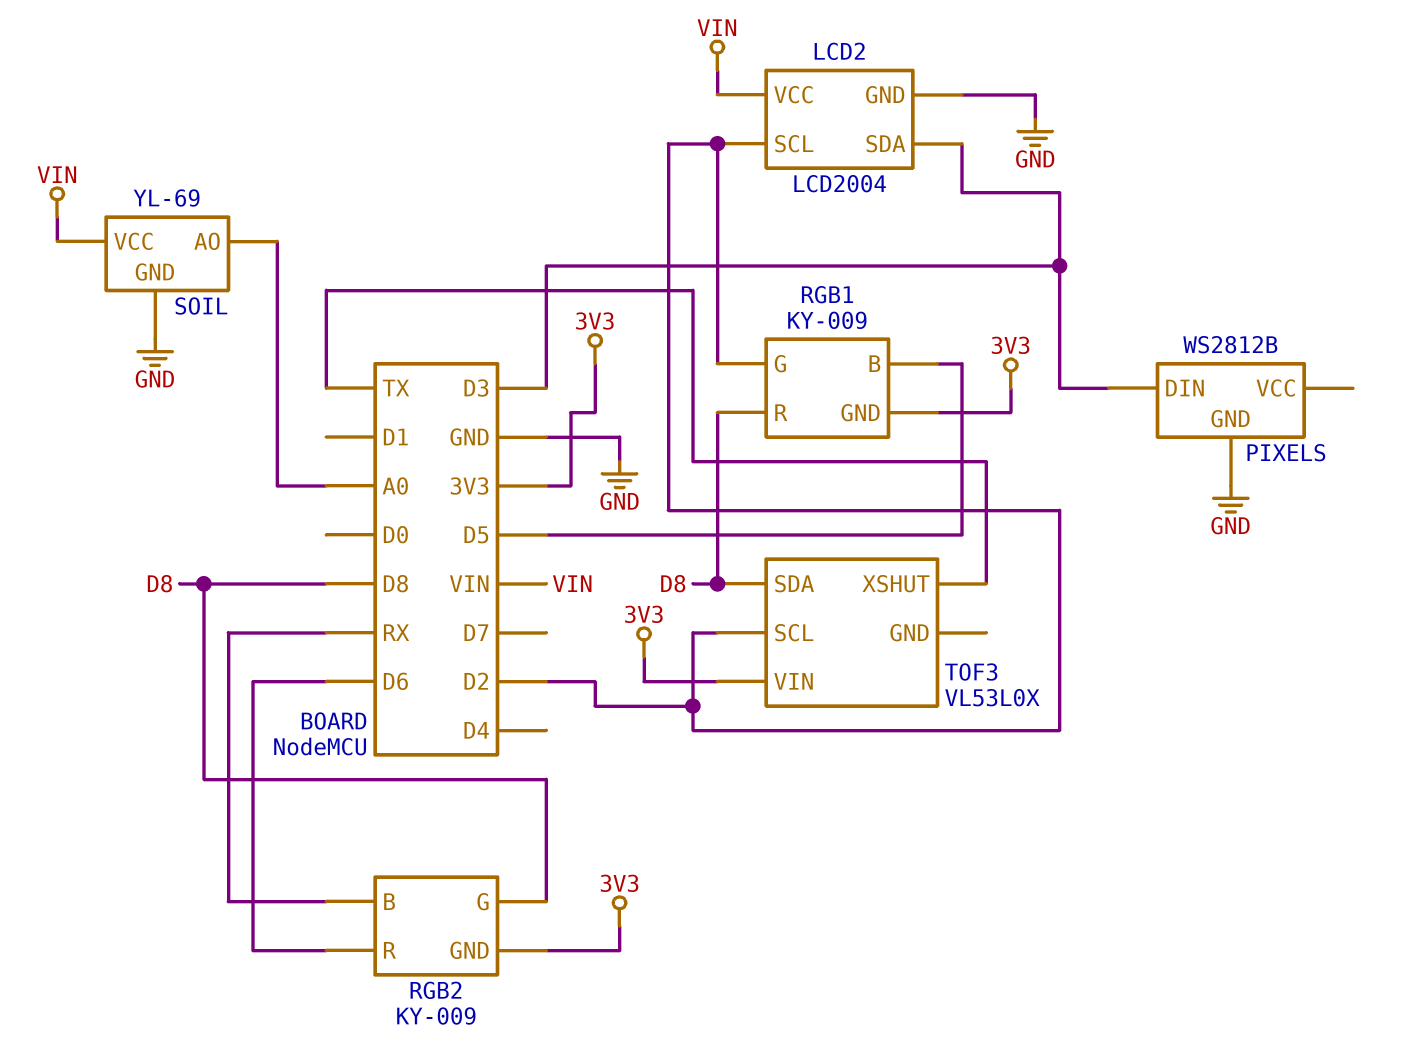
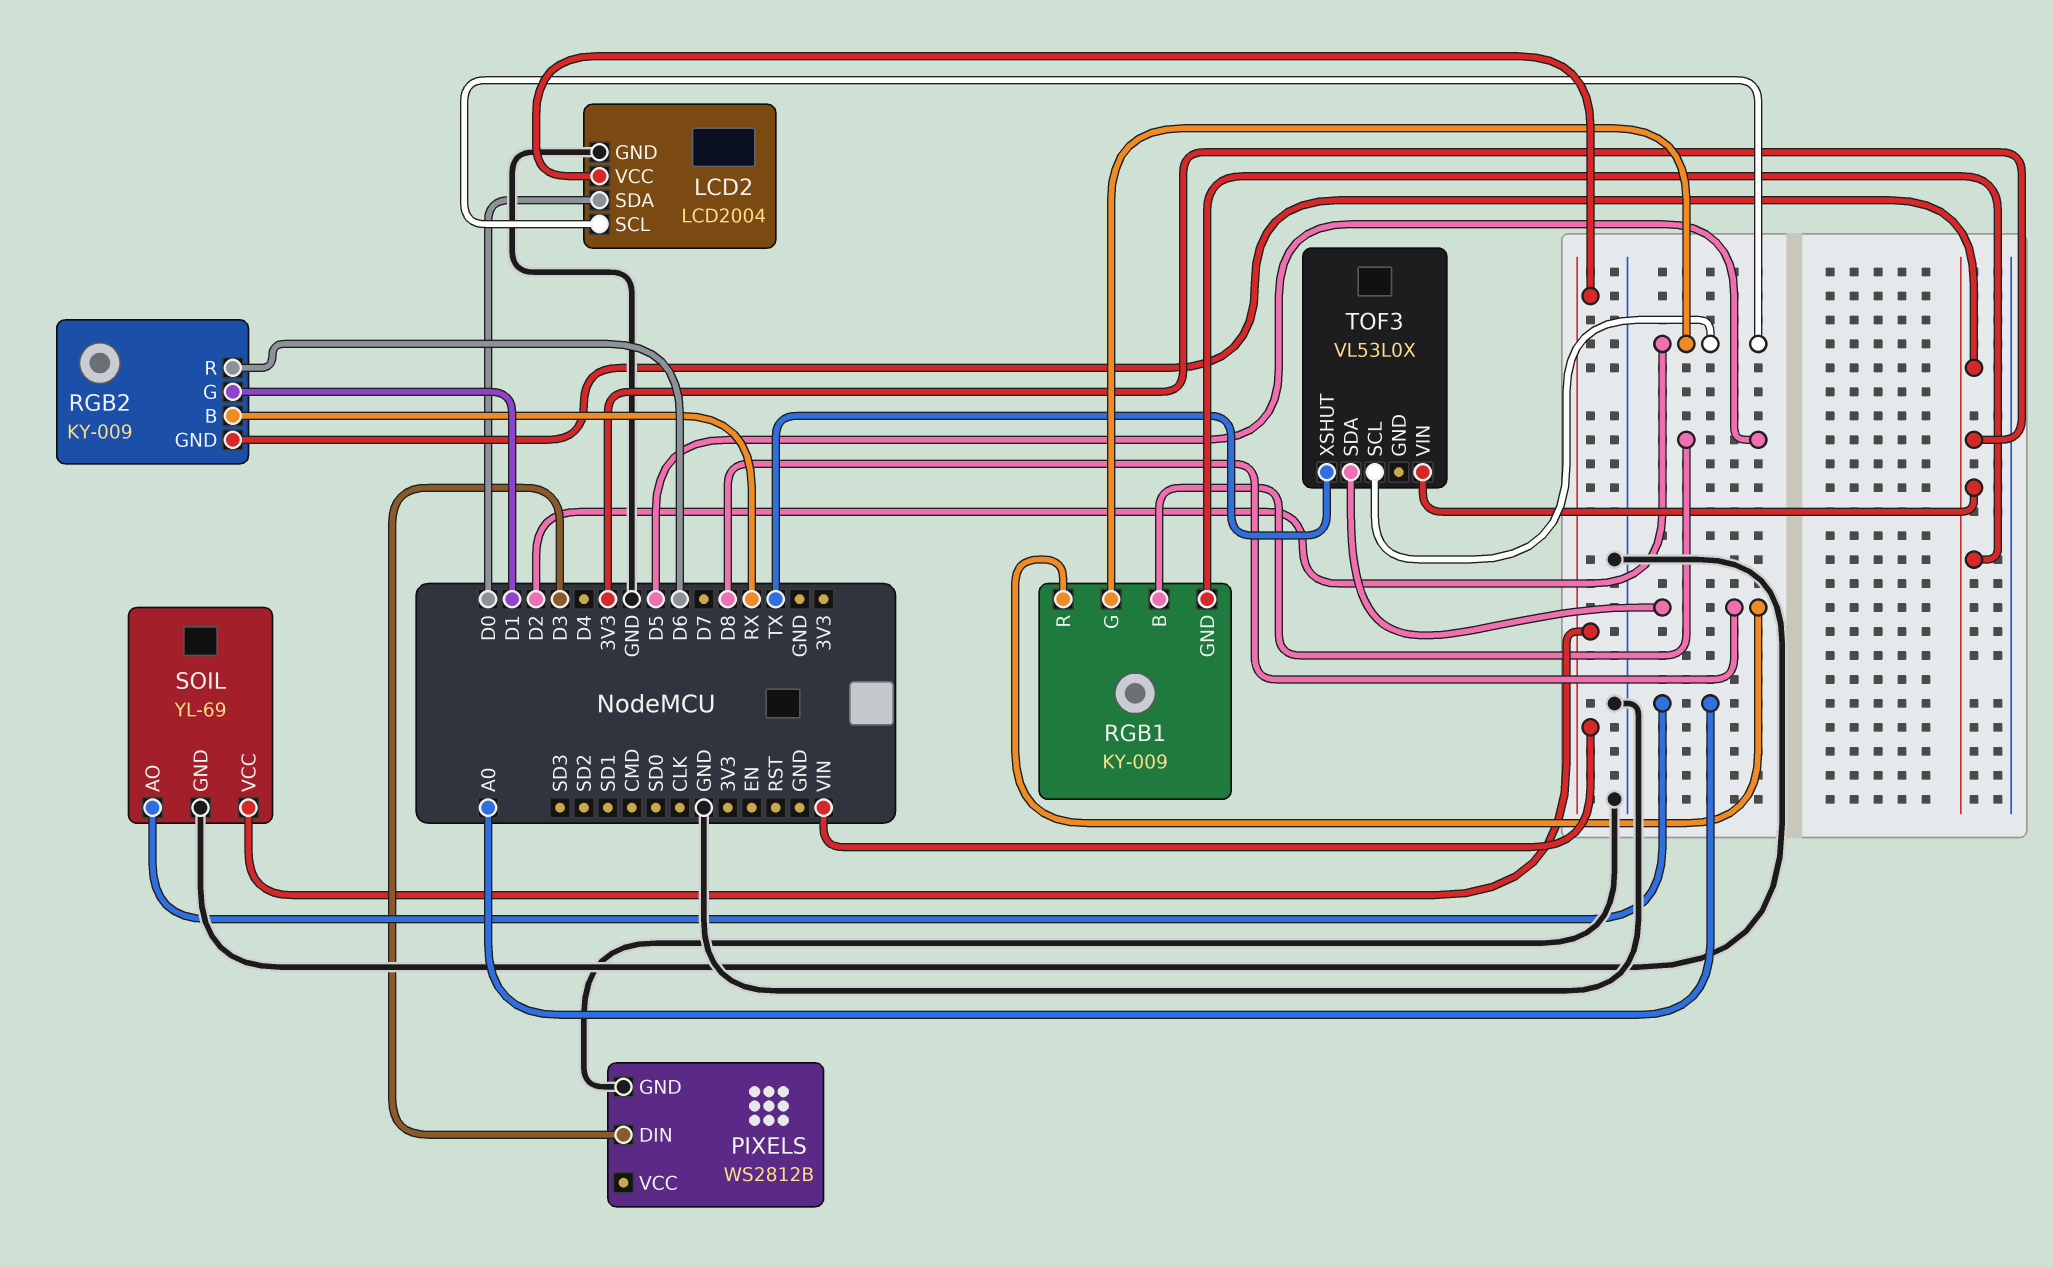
LCD2 pin SDA: D3 -> D0
RGB2 pin G: D8 -> D1

